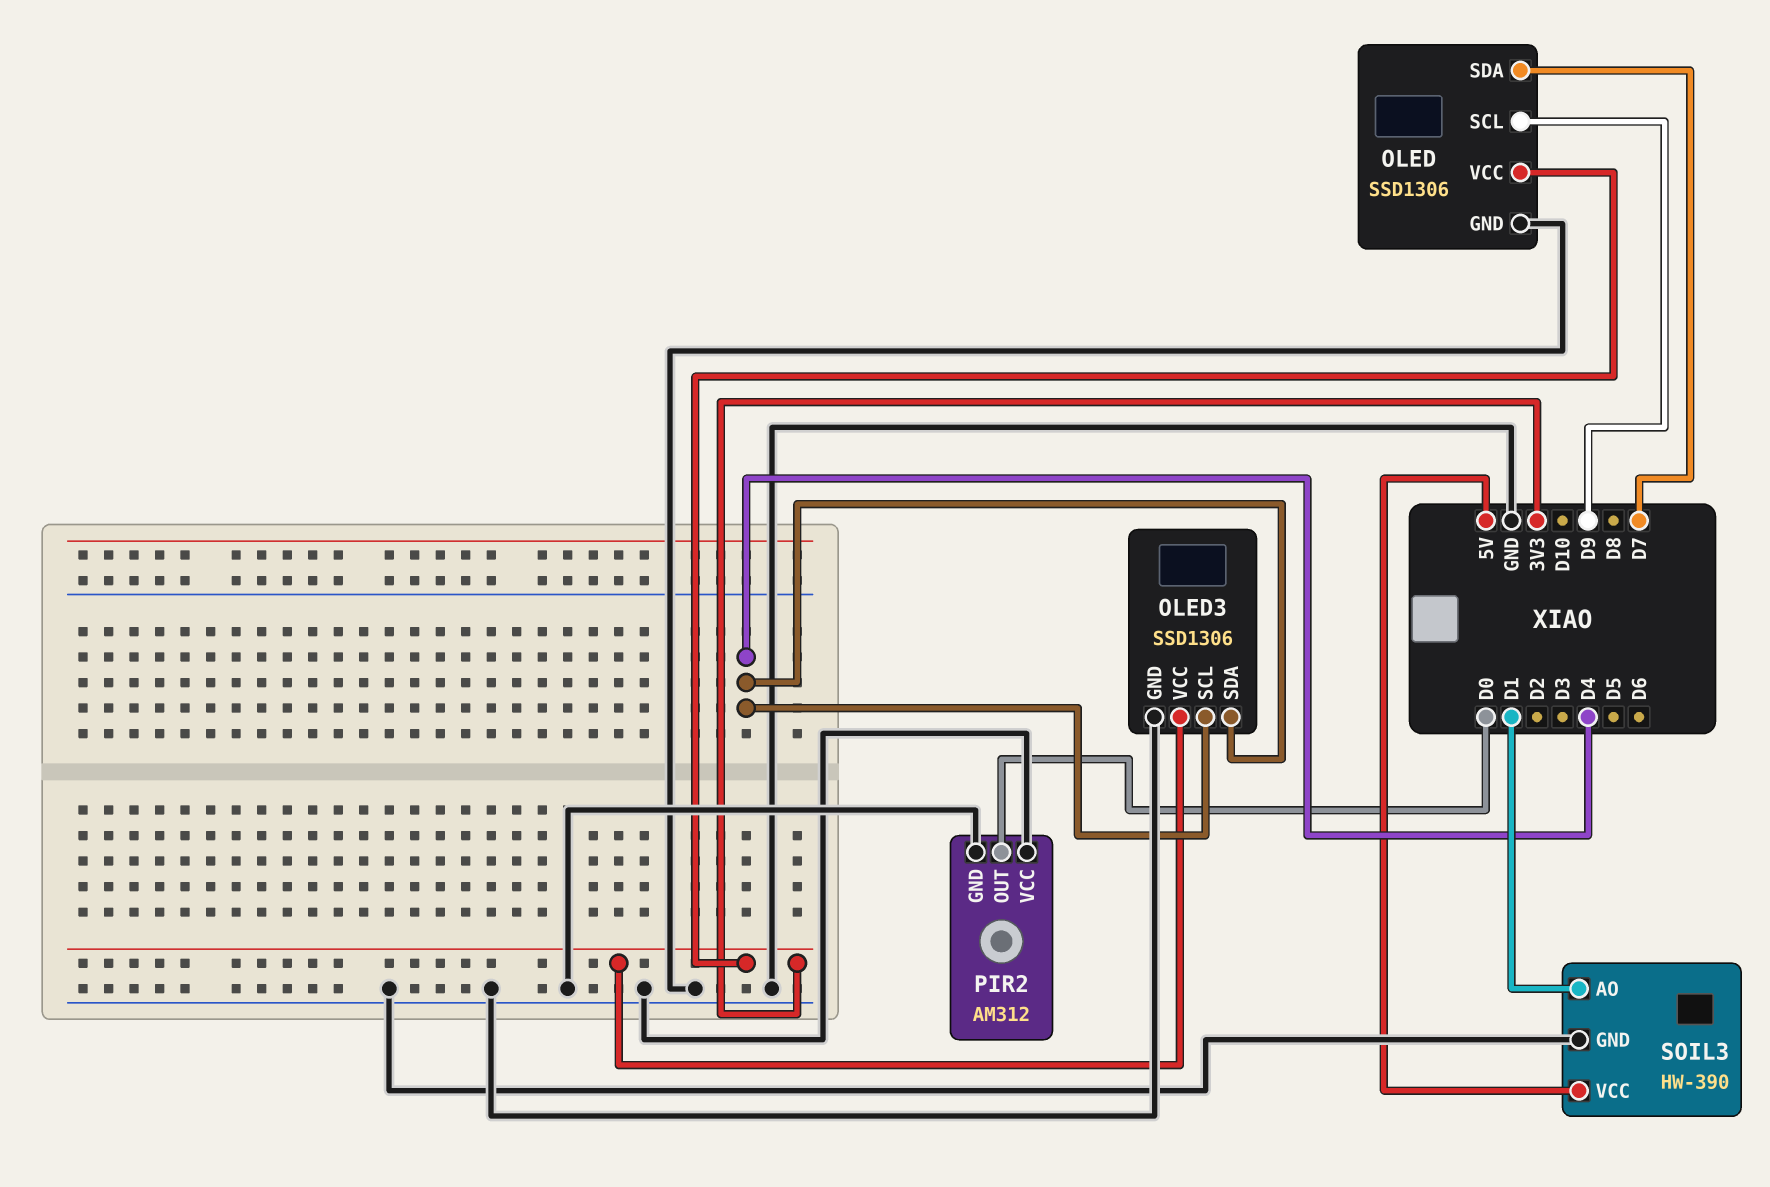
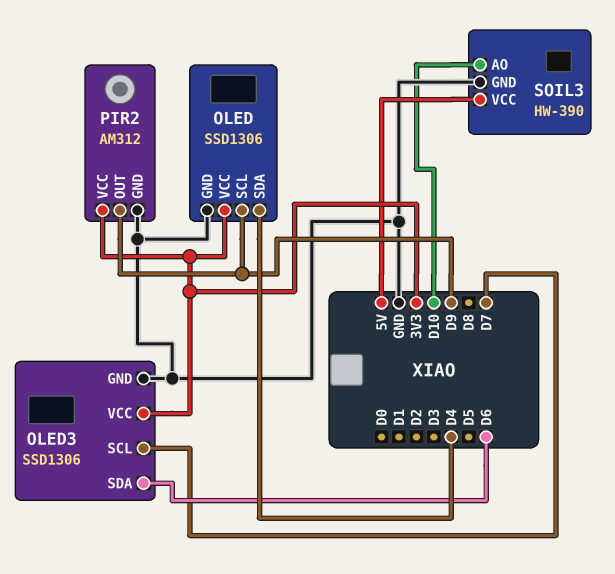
OLED pin SDA: D7 -> D4
OLED3 pin SCL: D4 -> D7
OLED3 pin SDA: D4 -> D6
PIR2 pin OUT: D0 -> D9
PIR2 pin VCC: GND -> 3V3
SOIL3 pin AO: D1 -> D10

